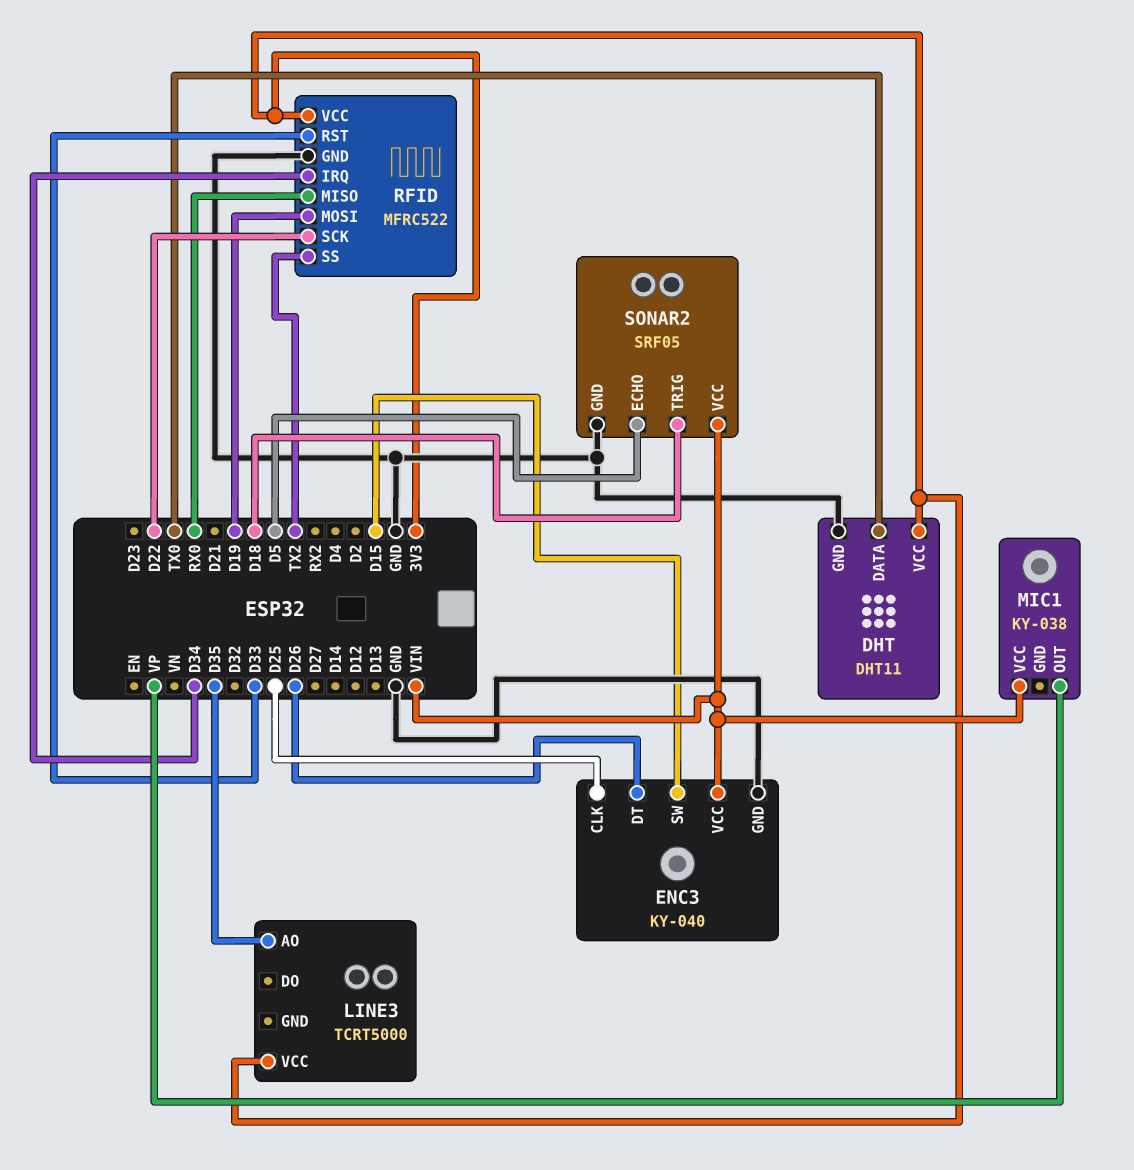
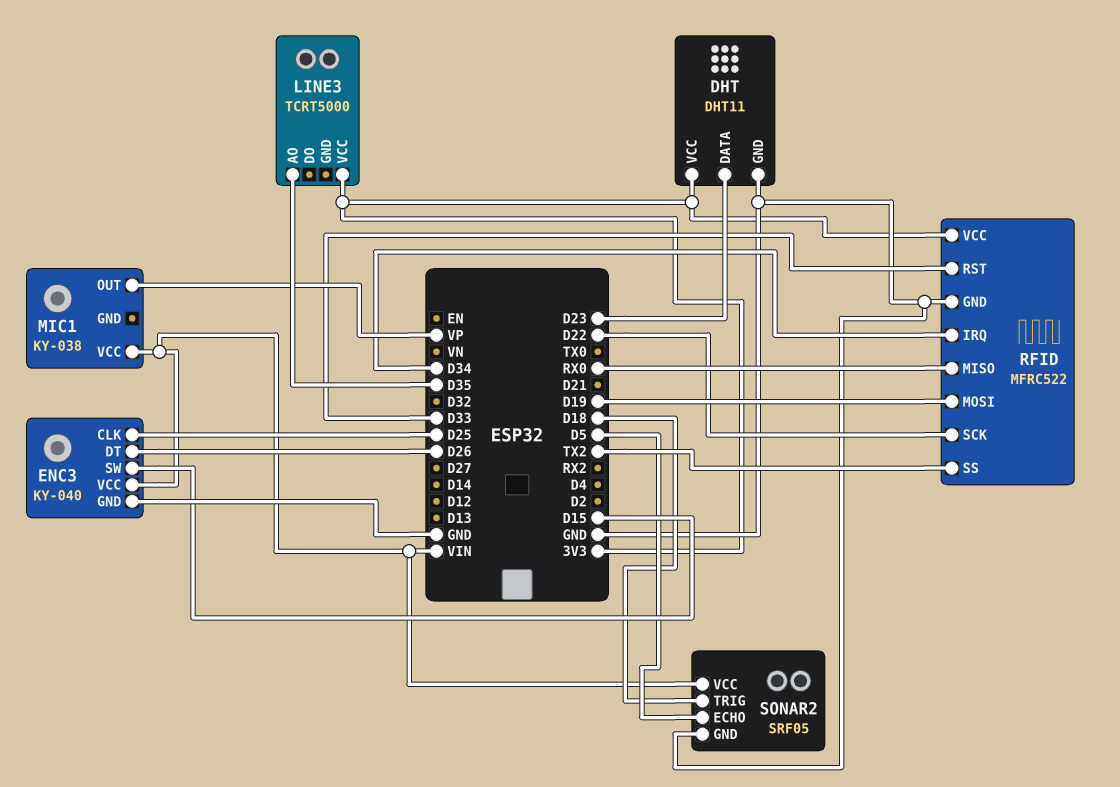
DHT pin DATA: TX0 -> D23

